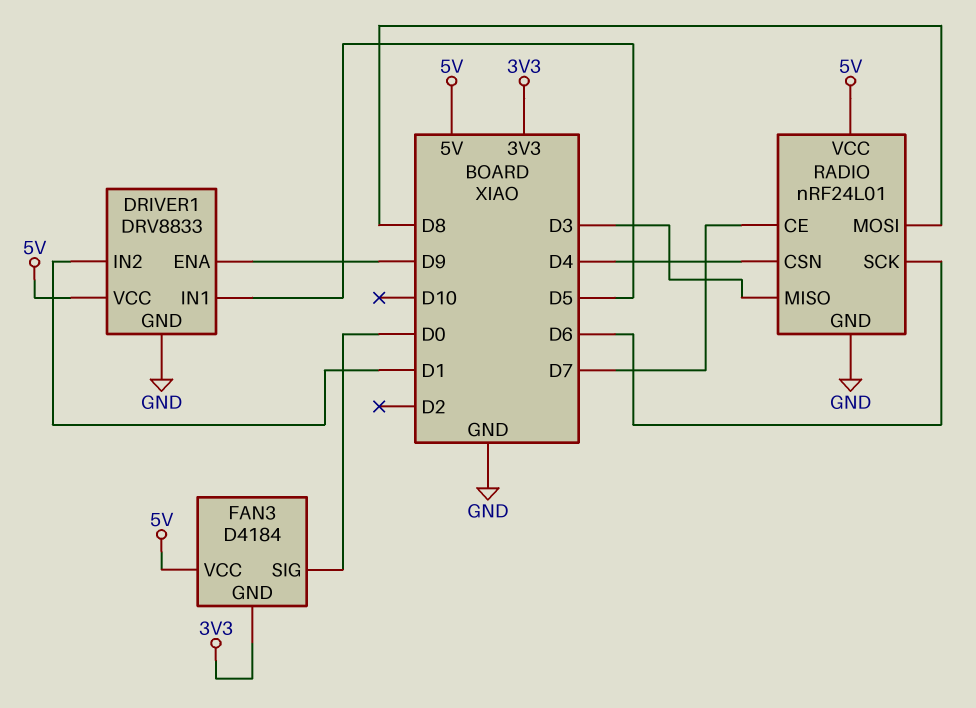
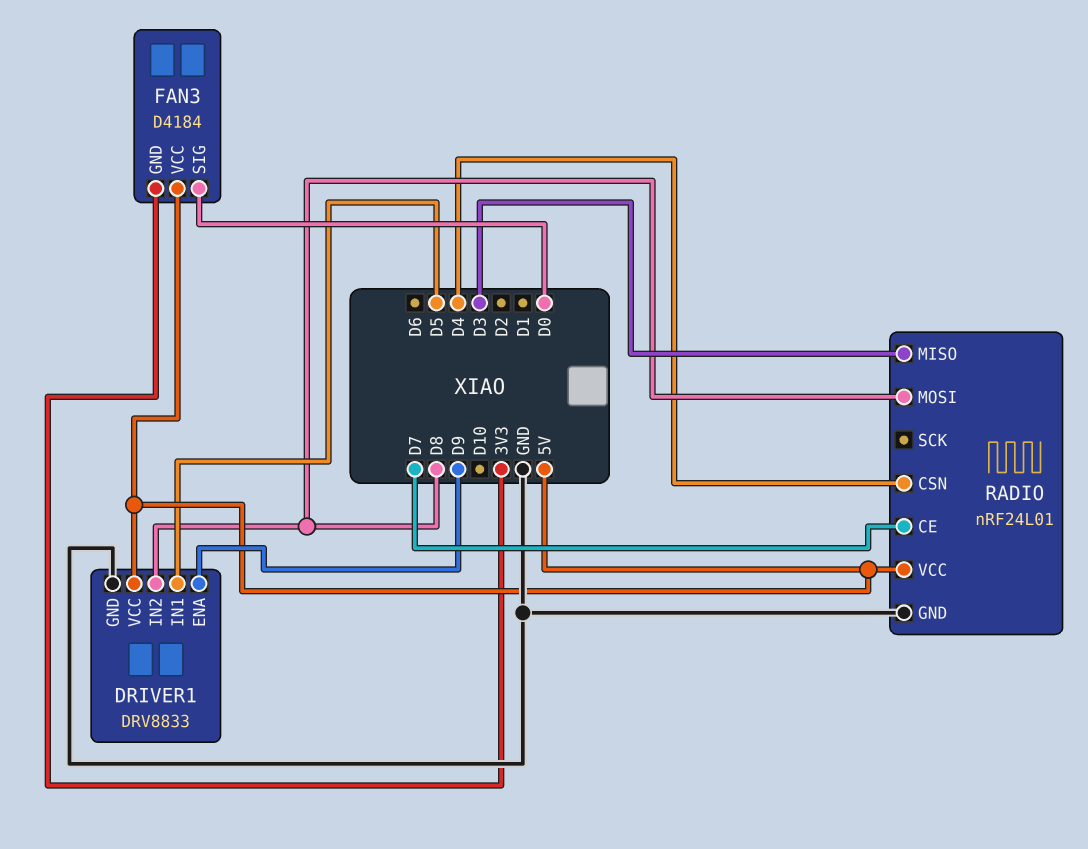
DRIVER1 pin IN2: D1 -> D8
RADIO pin SCK: D6 -> none

